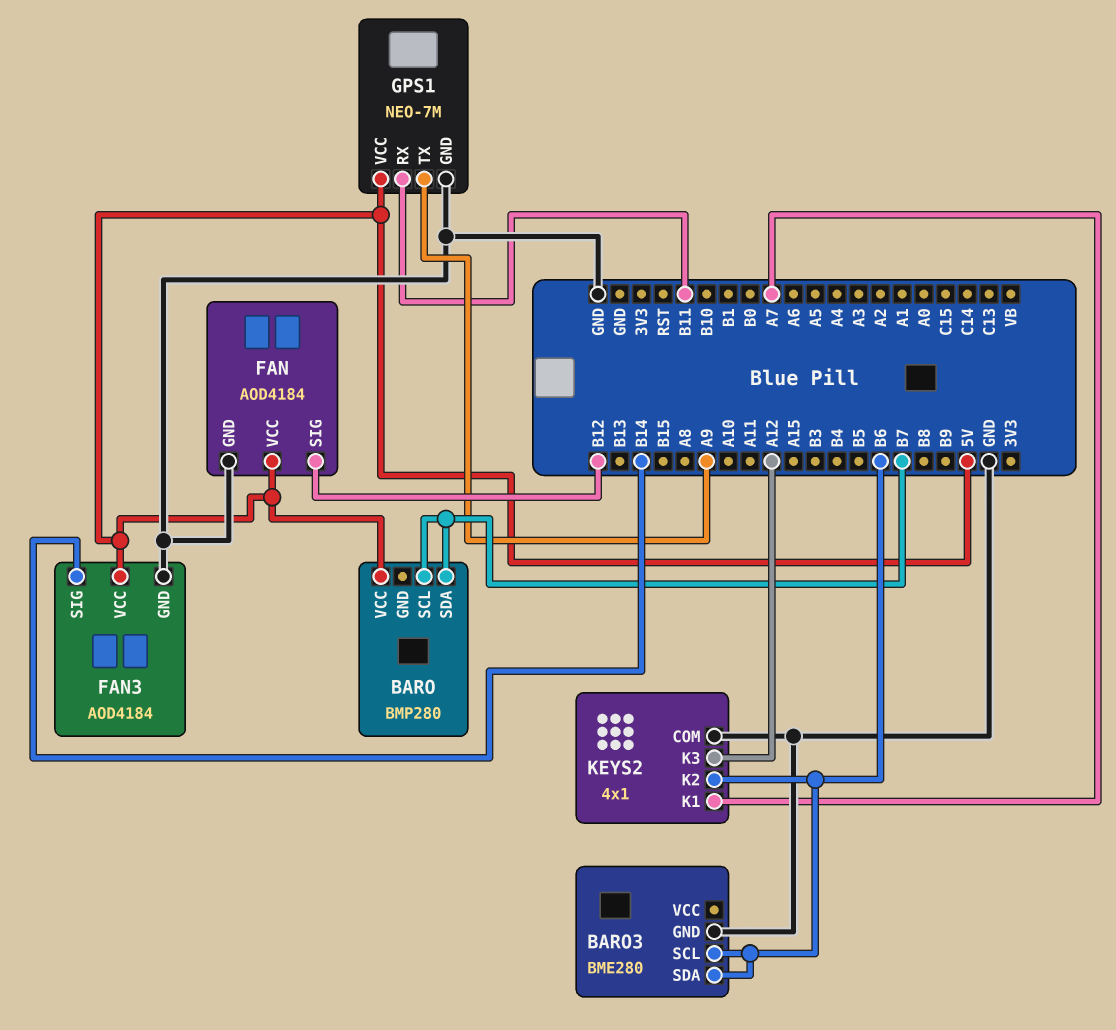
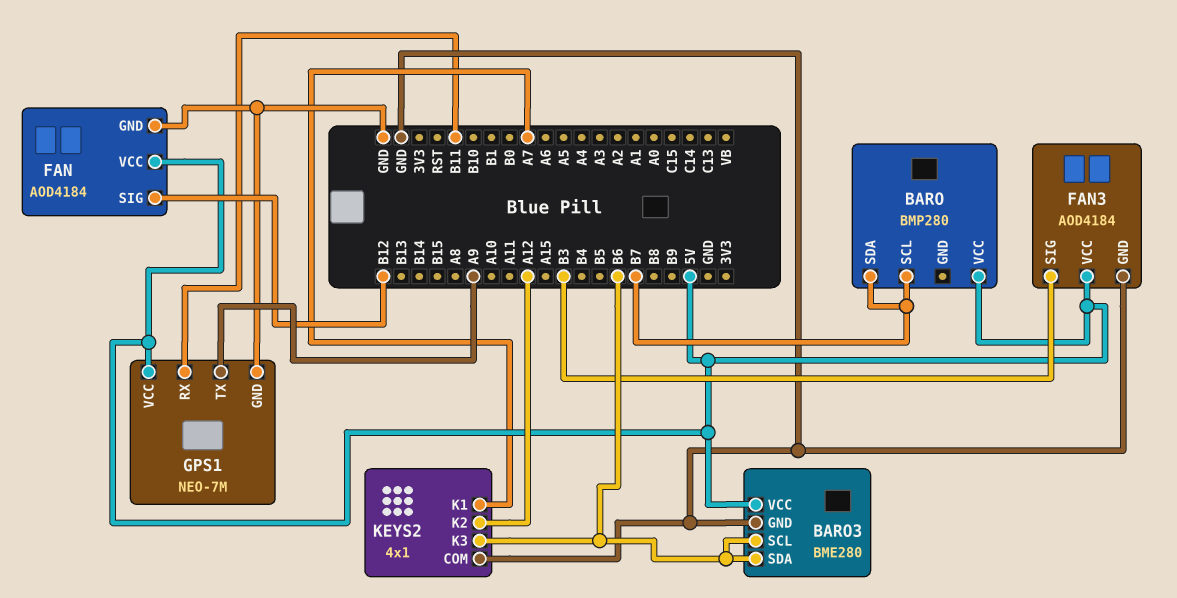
BARO3 pin VCC: none -> 5V
FAN3 pin SIG: B14 -> B3
KEYS2 pin K2: B6 -> A12
KEYS2 pin K3: A12 -> B6

